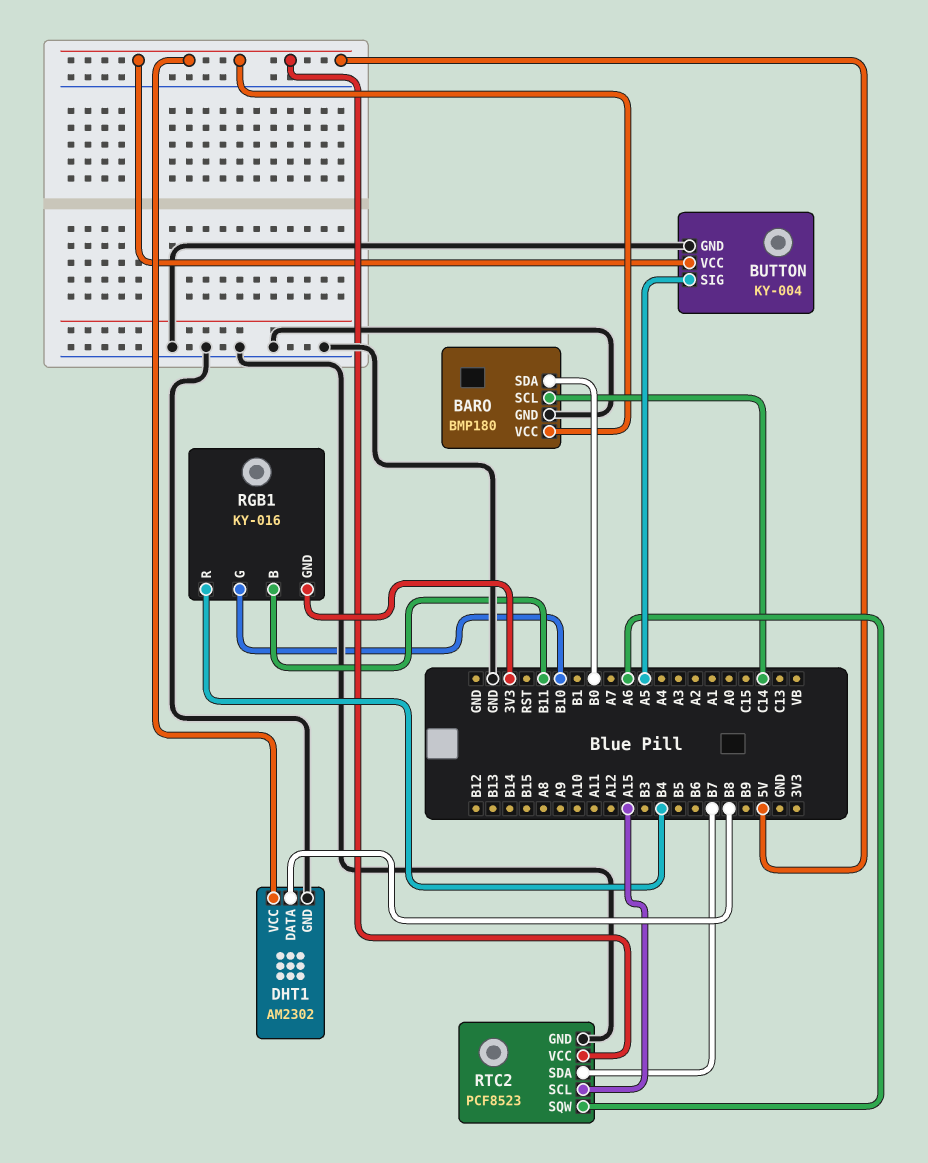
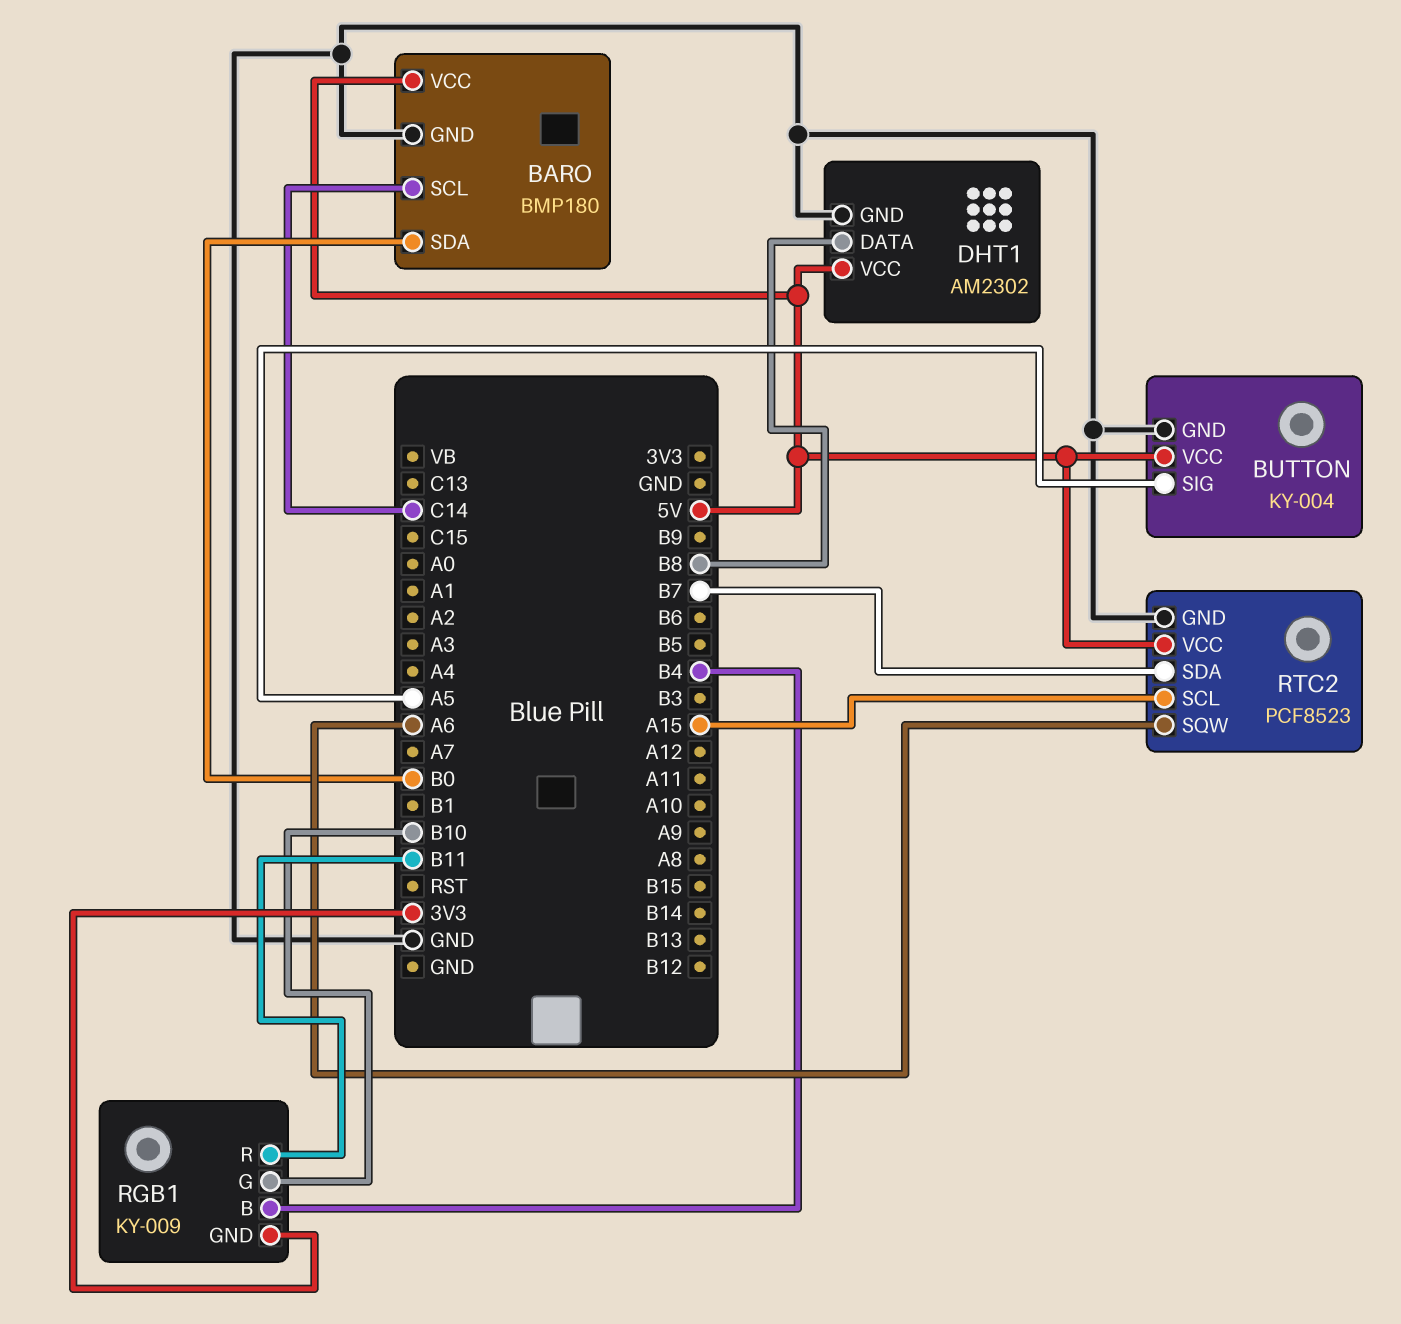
RGB1: KY-016 -> KY-009
RGB1 pin B: B11 -> B4
RGB1 pin R: B4 -> B11

